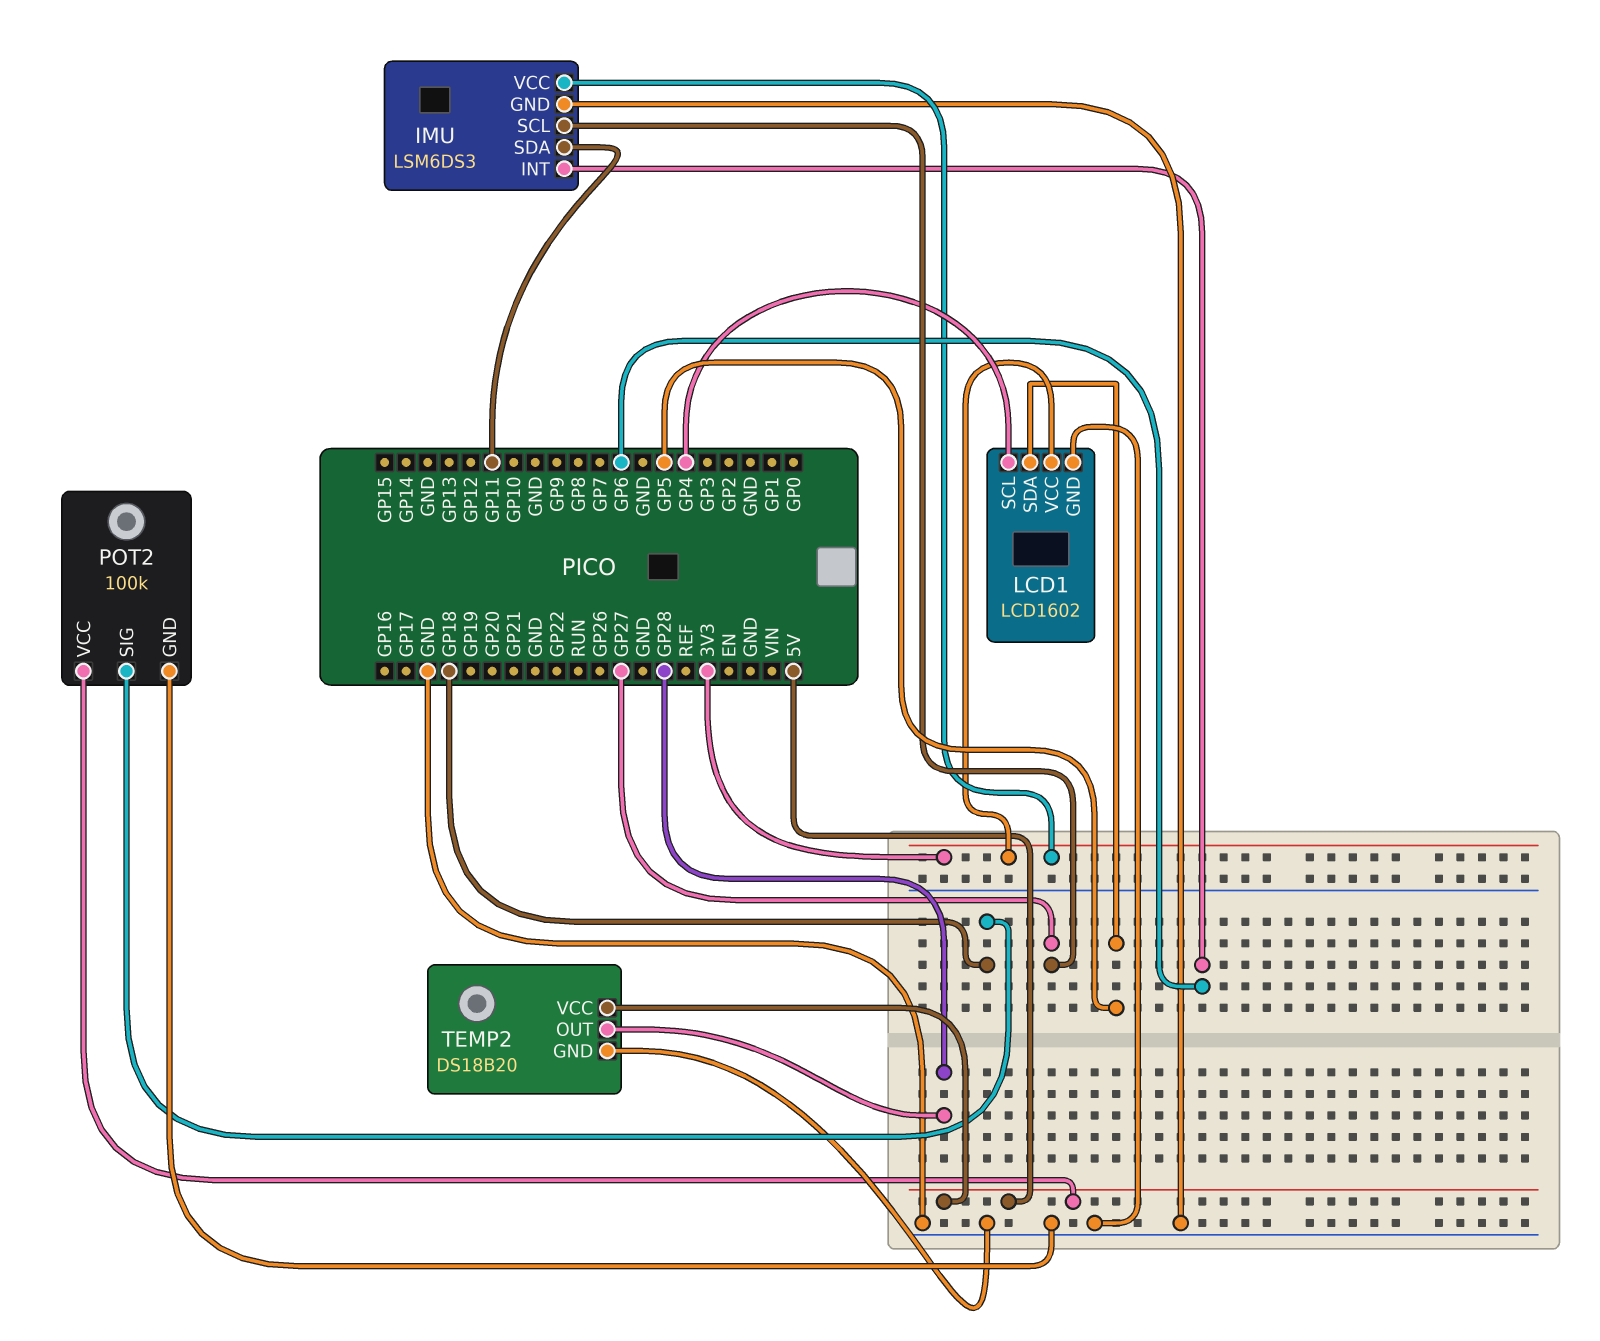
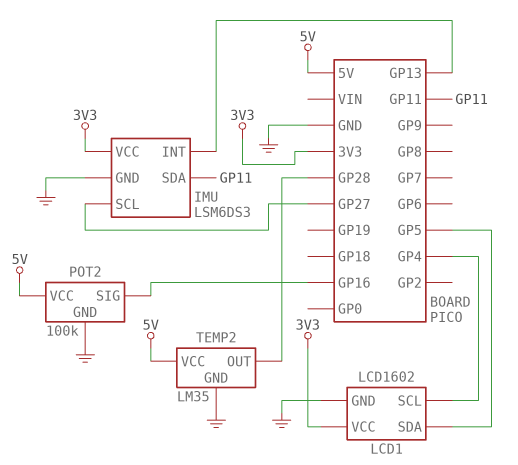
IMU pin INT: GP6 -> GP13
POT2 pin SIG: GP18 -> GP16
TEMP2: DS18B20 -> LM35

